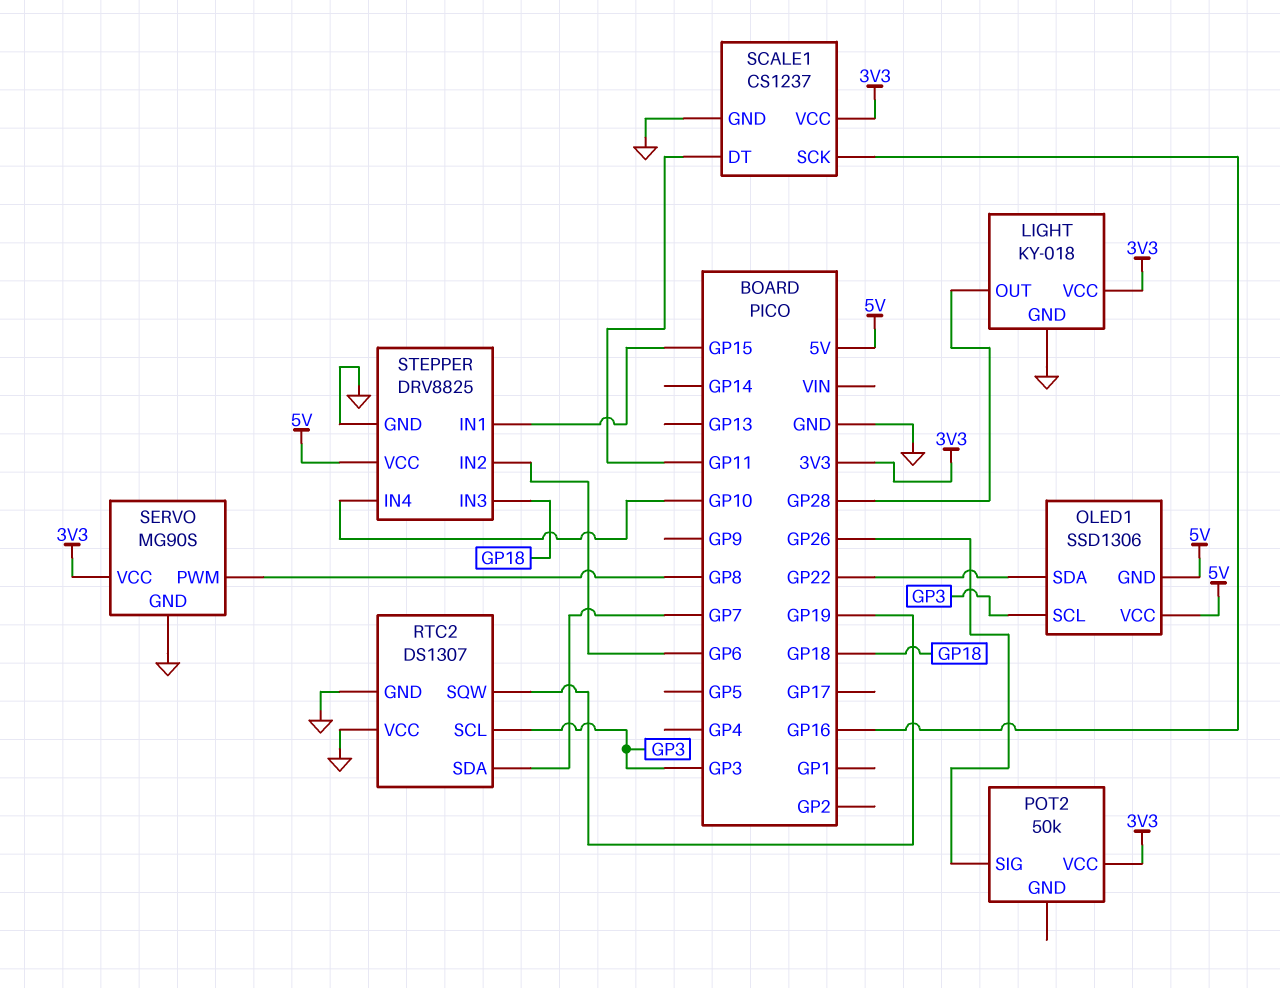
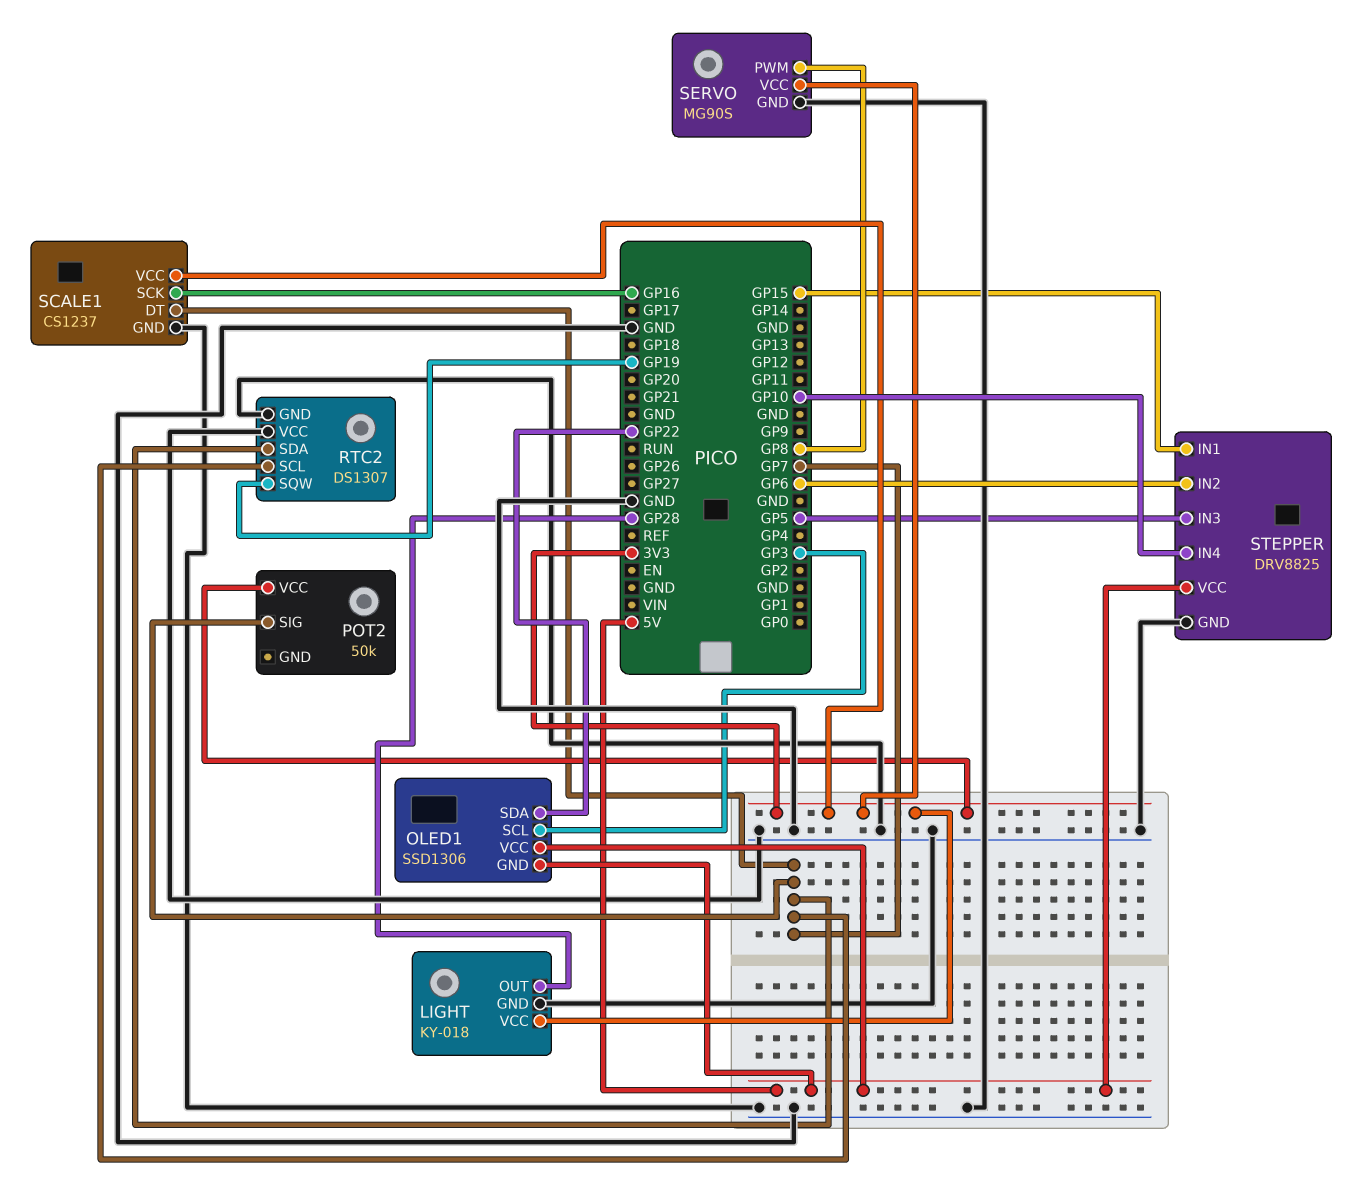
POT2 pin SIG: GP26 -> GP7
RTC2 pin SCL: GP3 -> GP7
SCALE1 pin DT: GP11 -> GP7
STEPPER pin IN3: GP18 -> GP5

